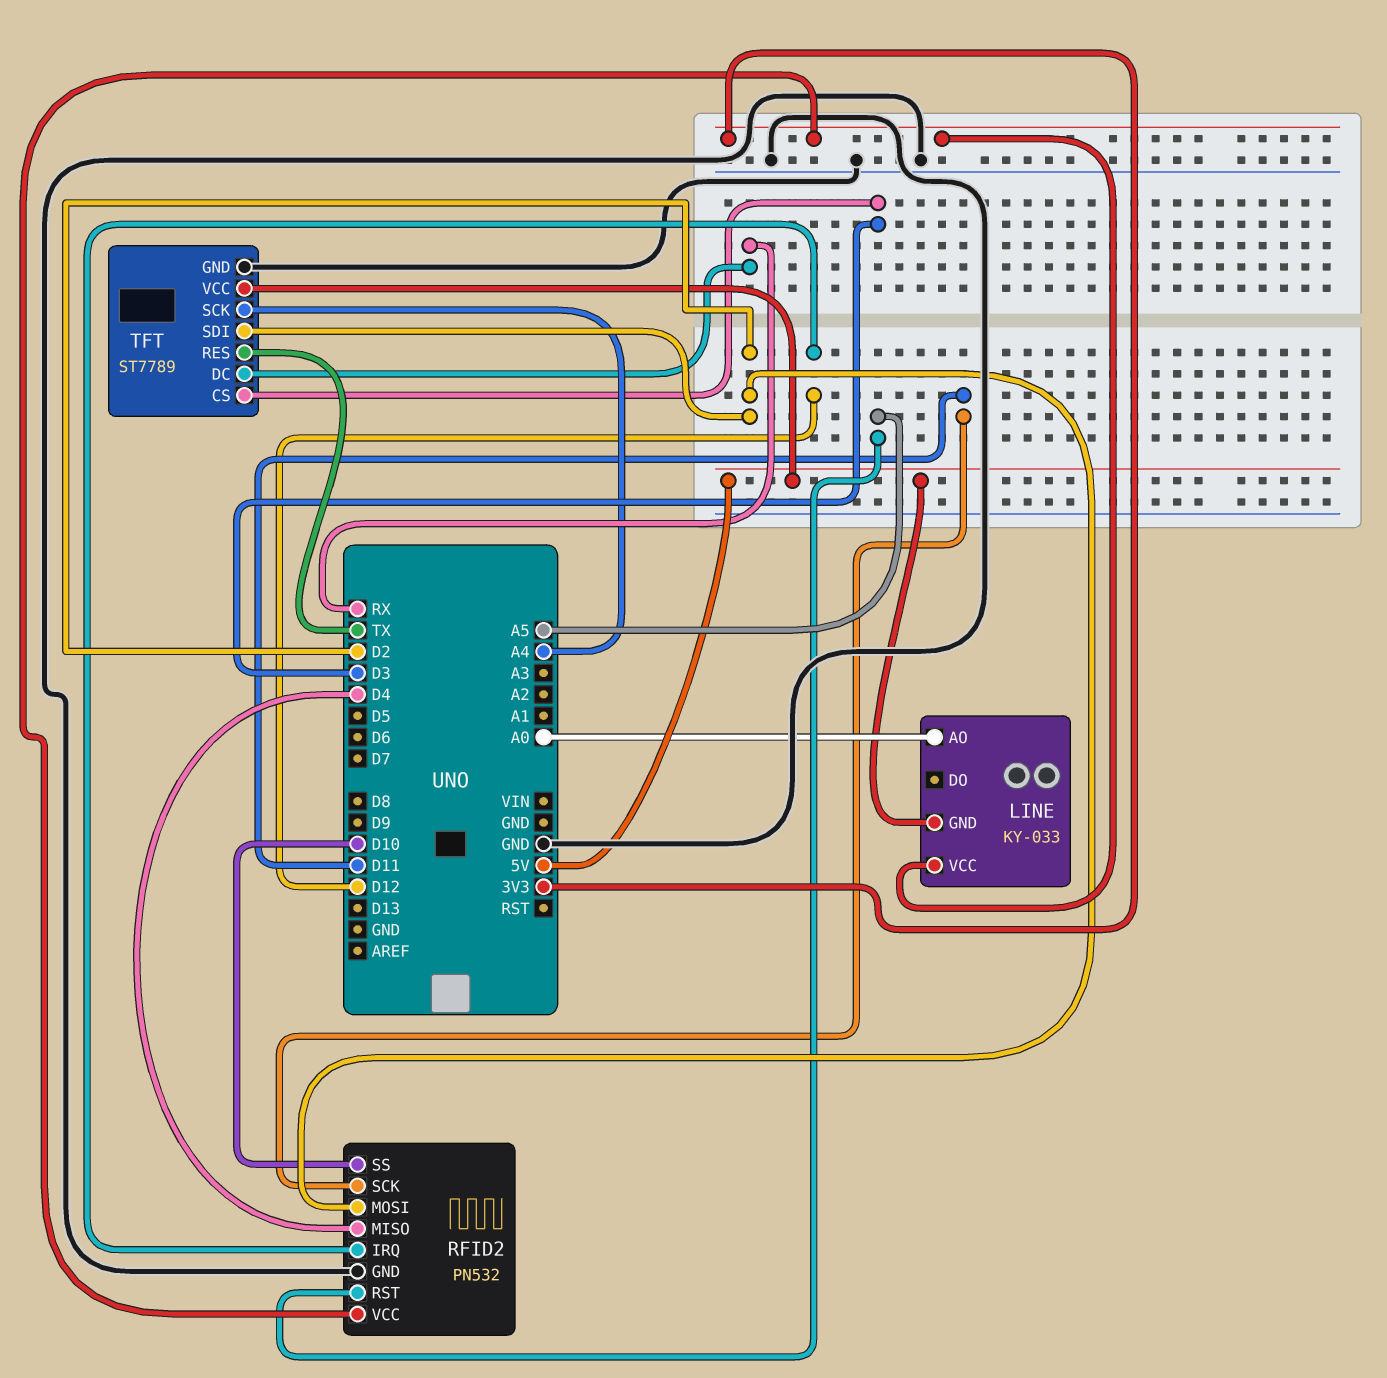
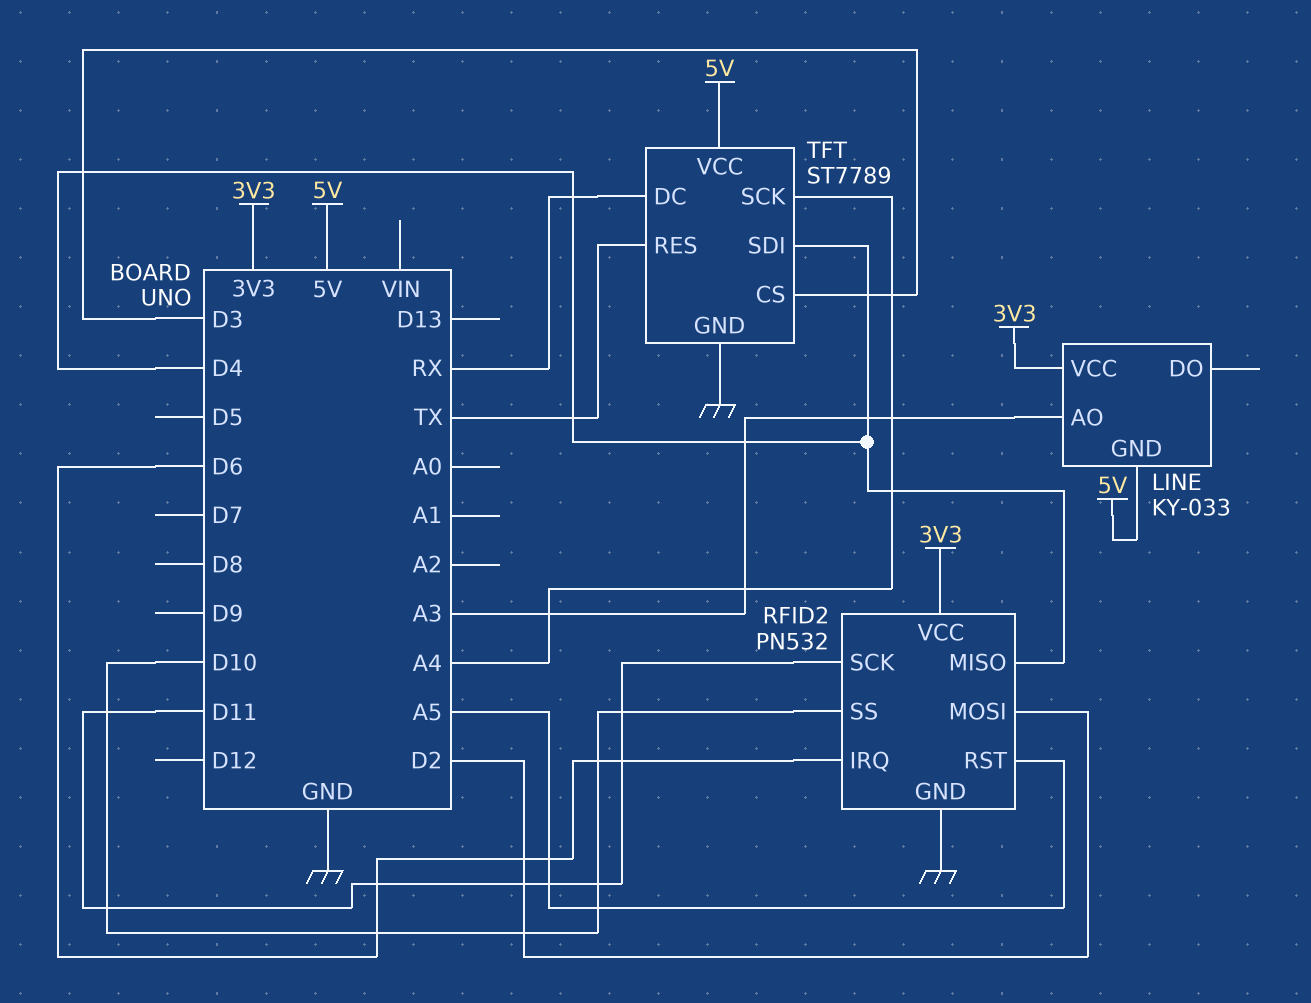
LINE pin AO: A0 -> A3
RFID2 pin IRQ: D12 -> D6
TFT pin SDI: D2 -> D4

